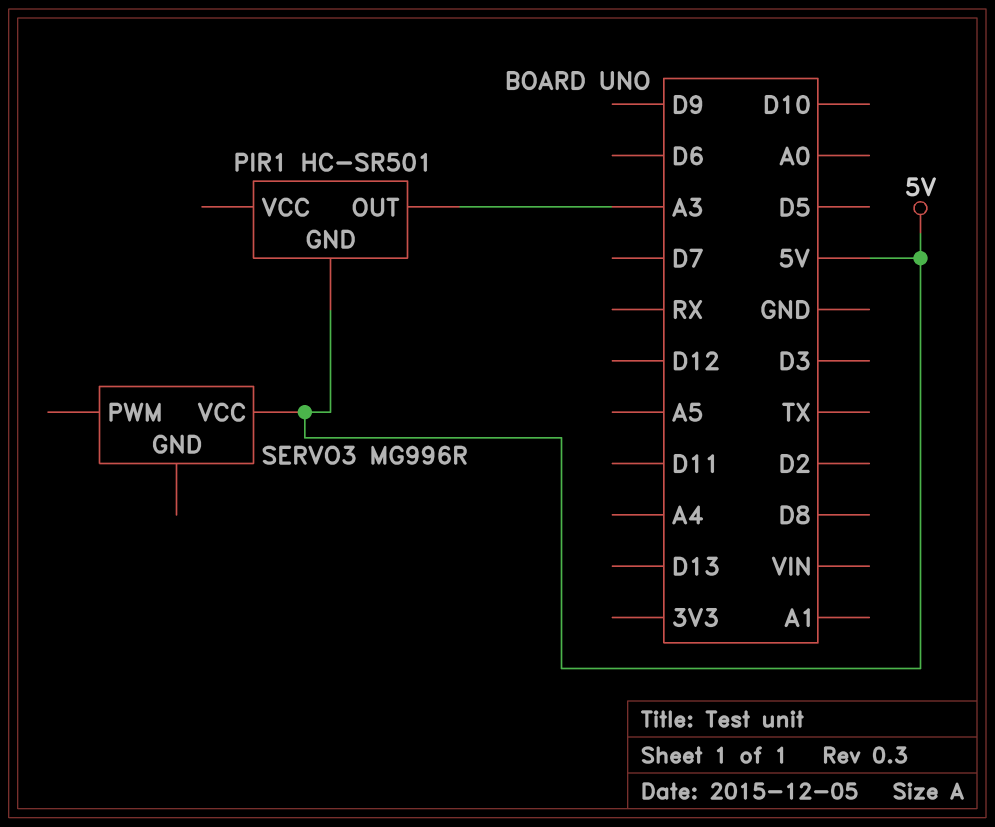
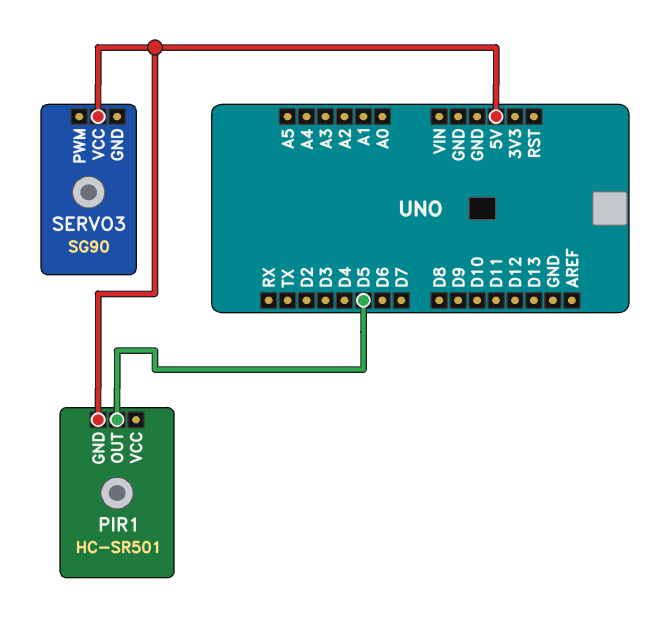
PIR1 pin OUT: A3 -> D5
SERVO3: MG996R -> SG90

